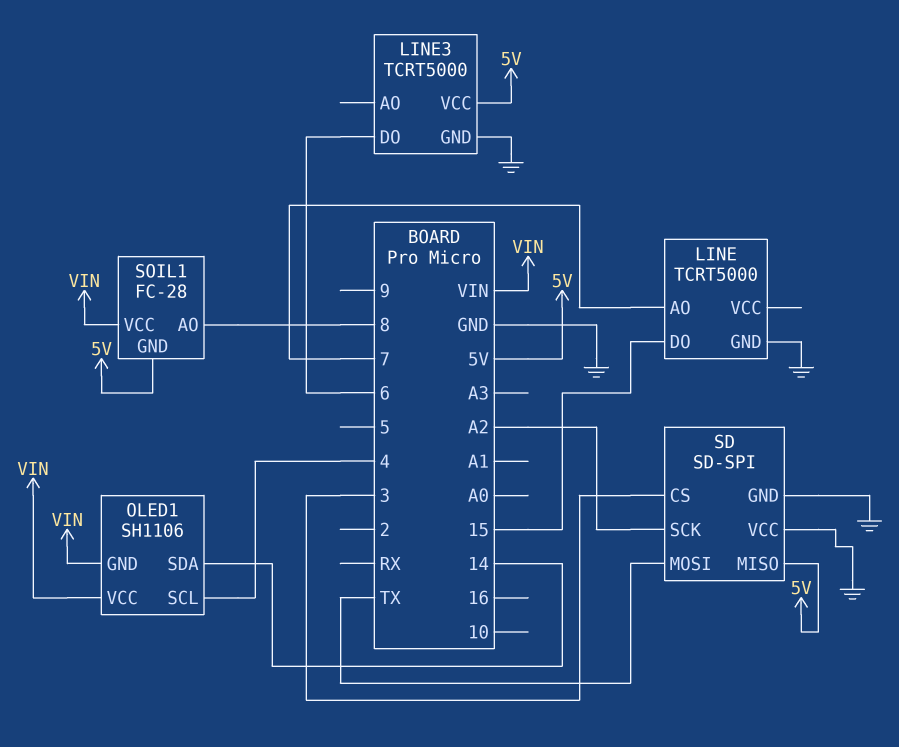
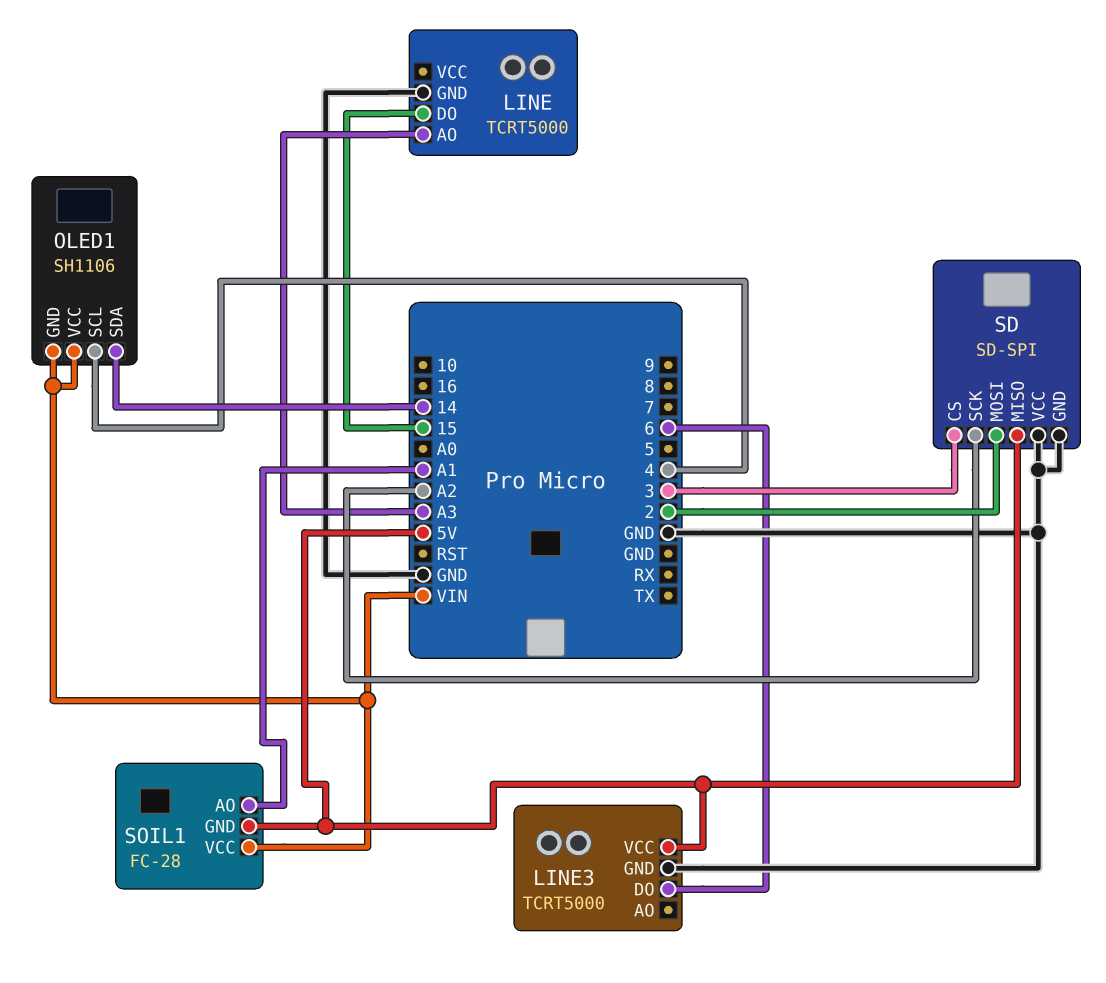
LINE pin AO: 7 -> A3
SD pin MOSI: TX -> 2
SOIL1 pin AO: 8 -> A1

